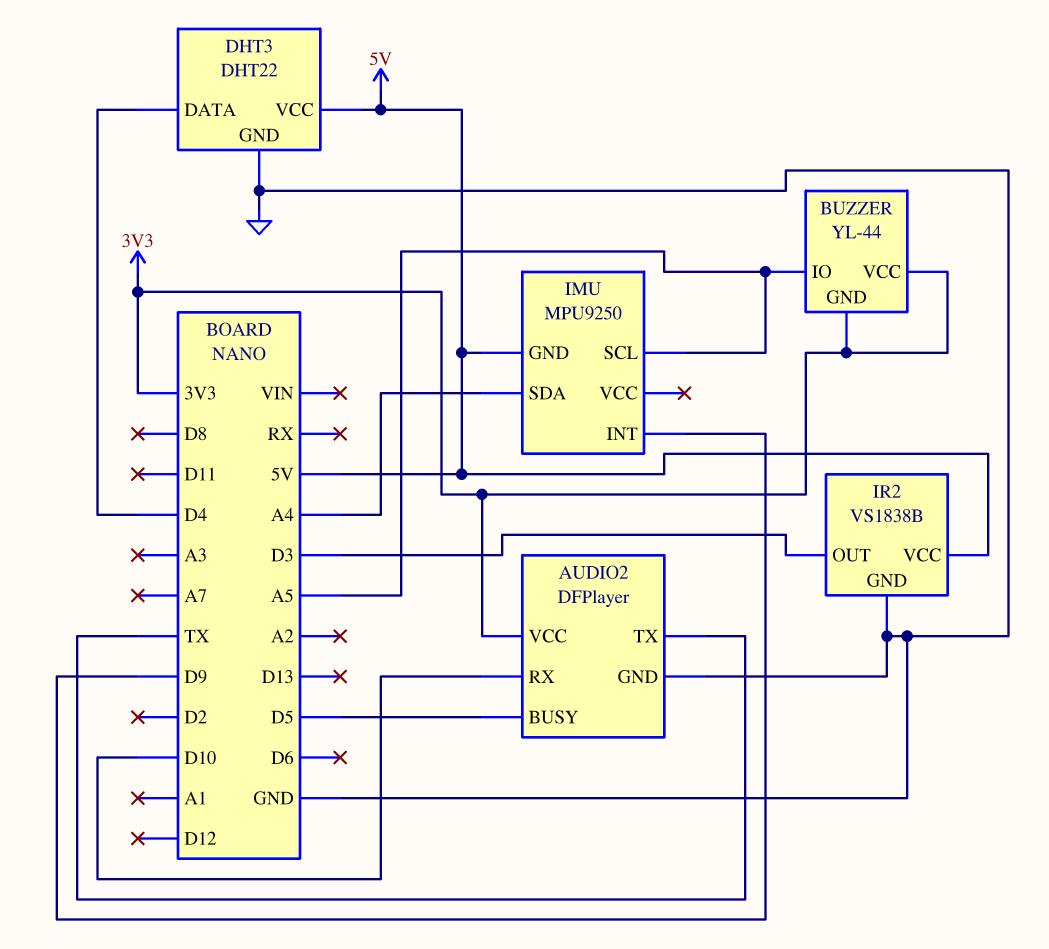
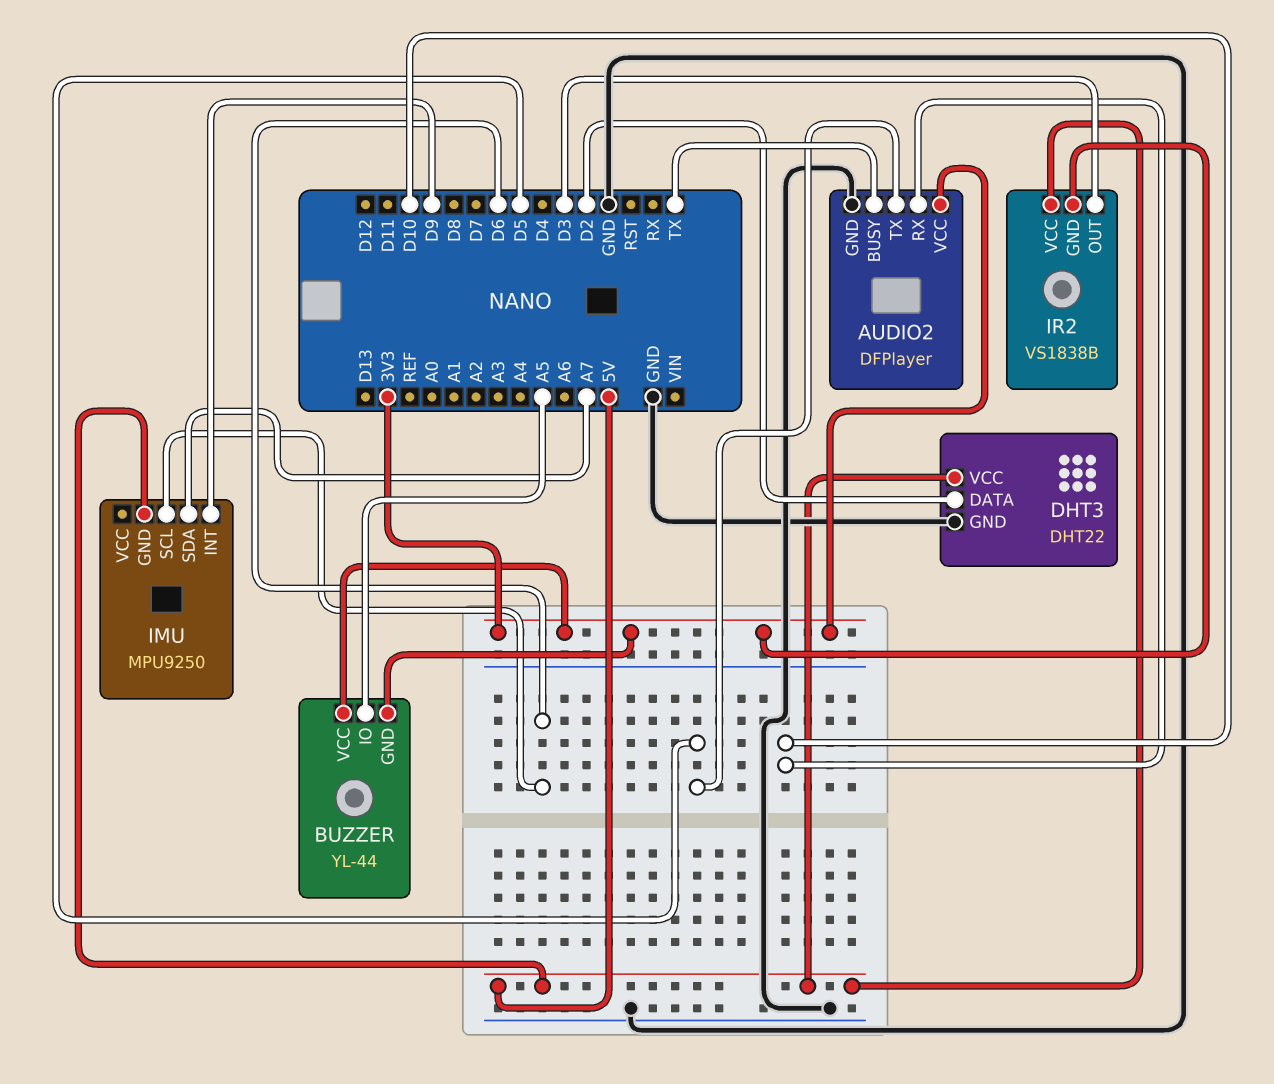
AUDIO2 pin BUSY: D5 -> TX
AUDIO2 pin TX: TX -> D5
DHT3 pin DATA: D4 -> D2
IMU pin SCL: A5 -> D6
IMU pin SDA: A4 -> A7
IR2 pin GND: GND -> 3V3

